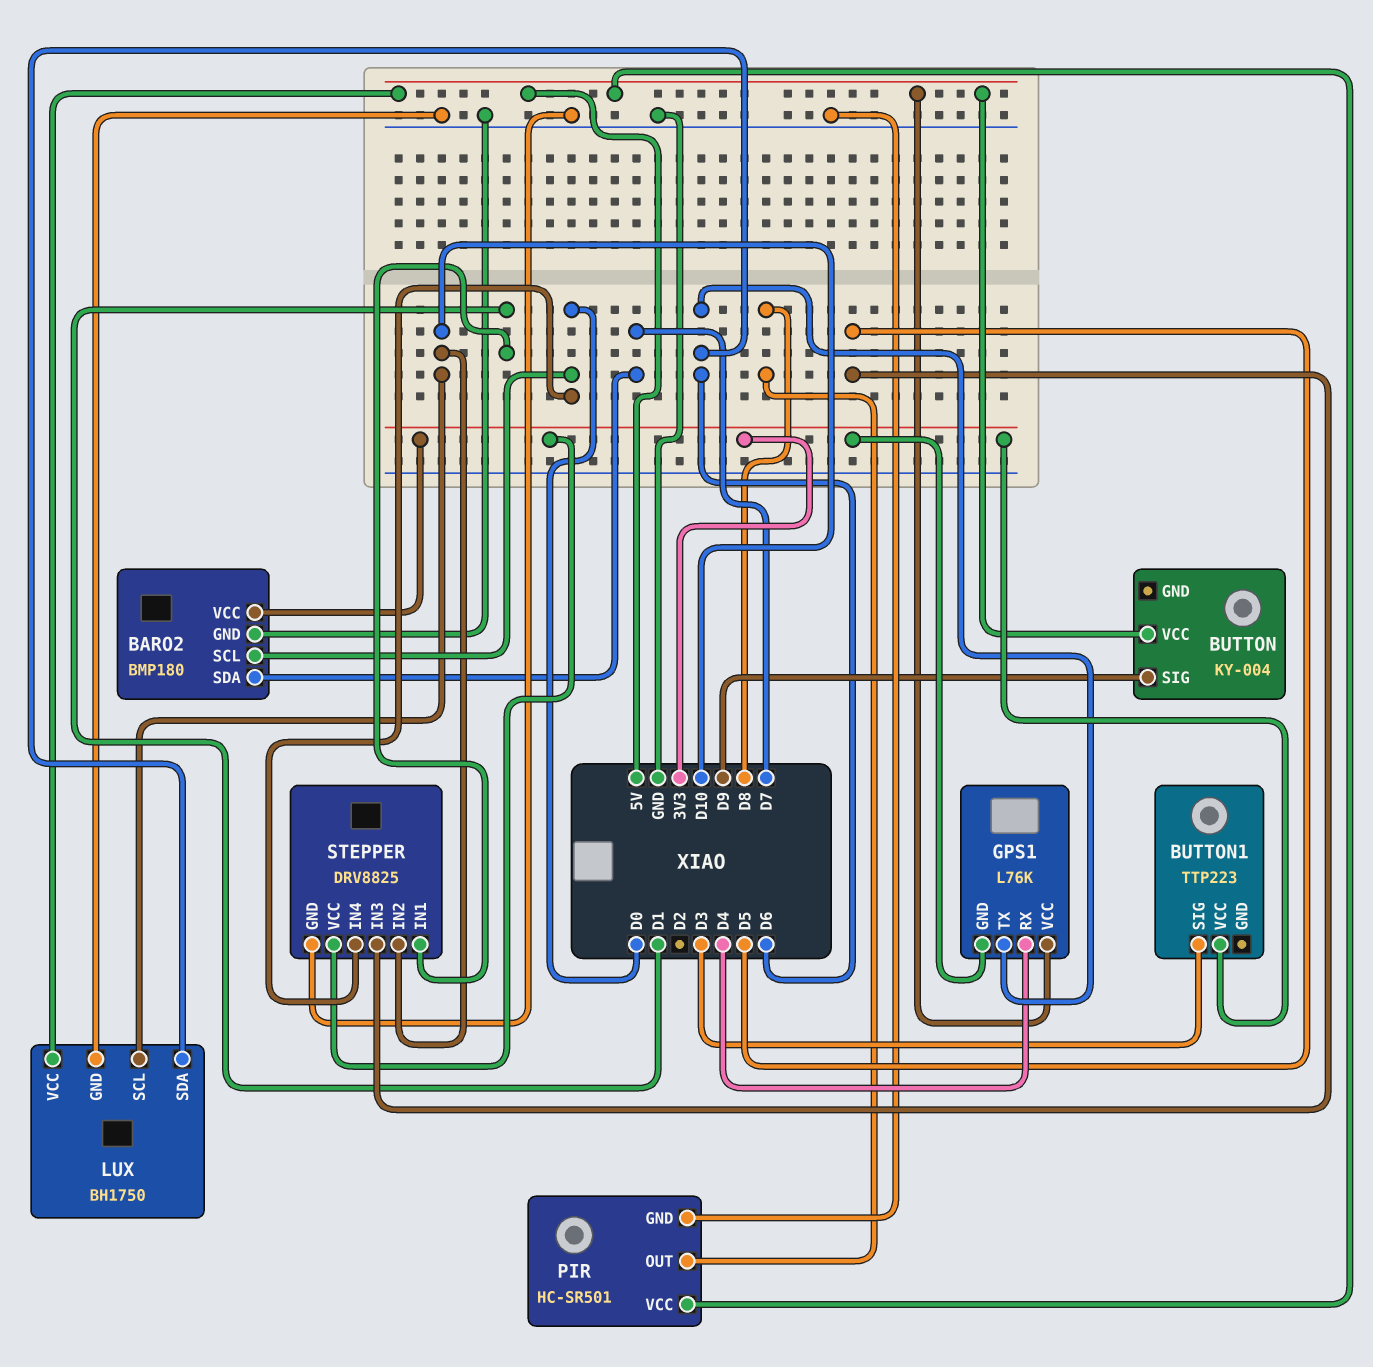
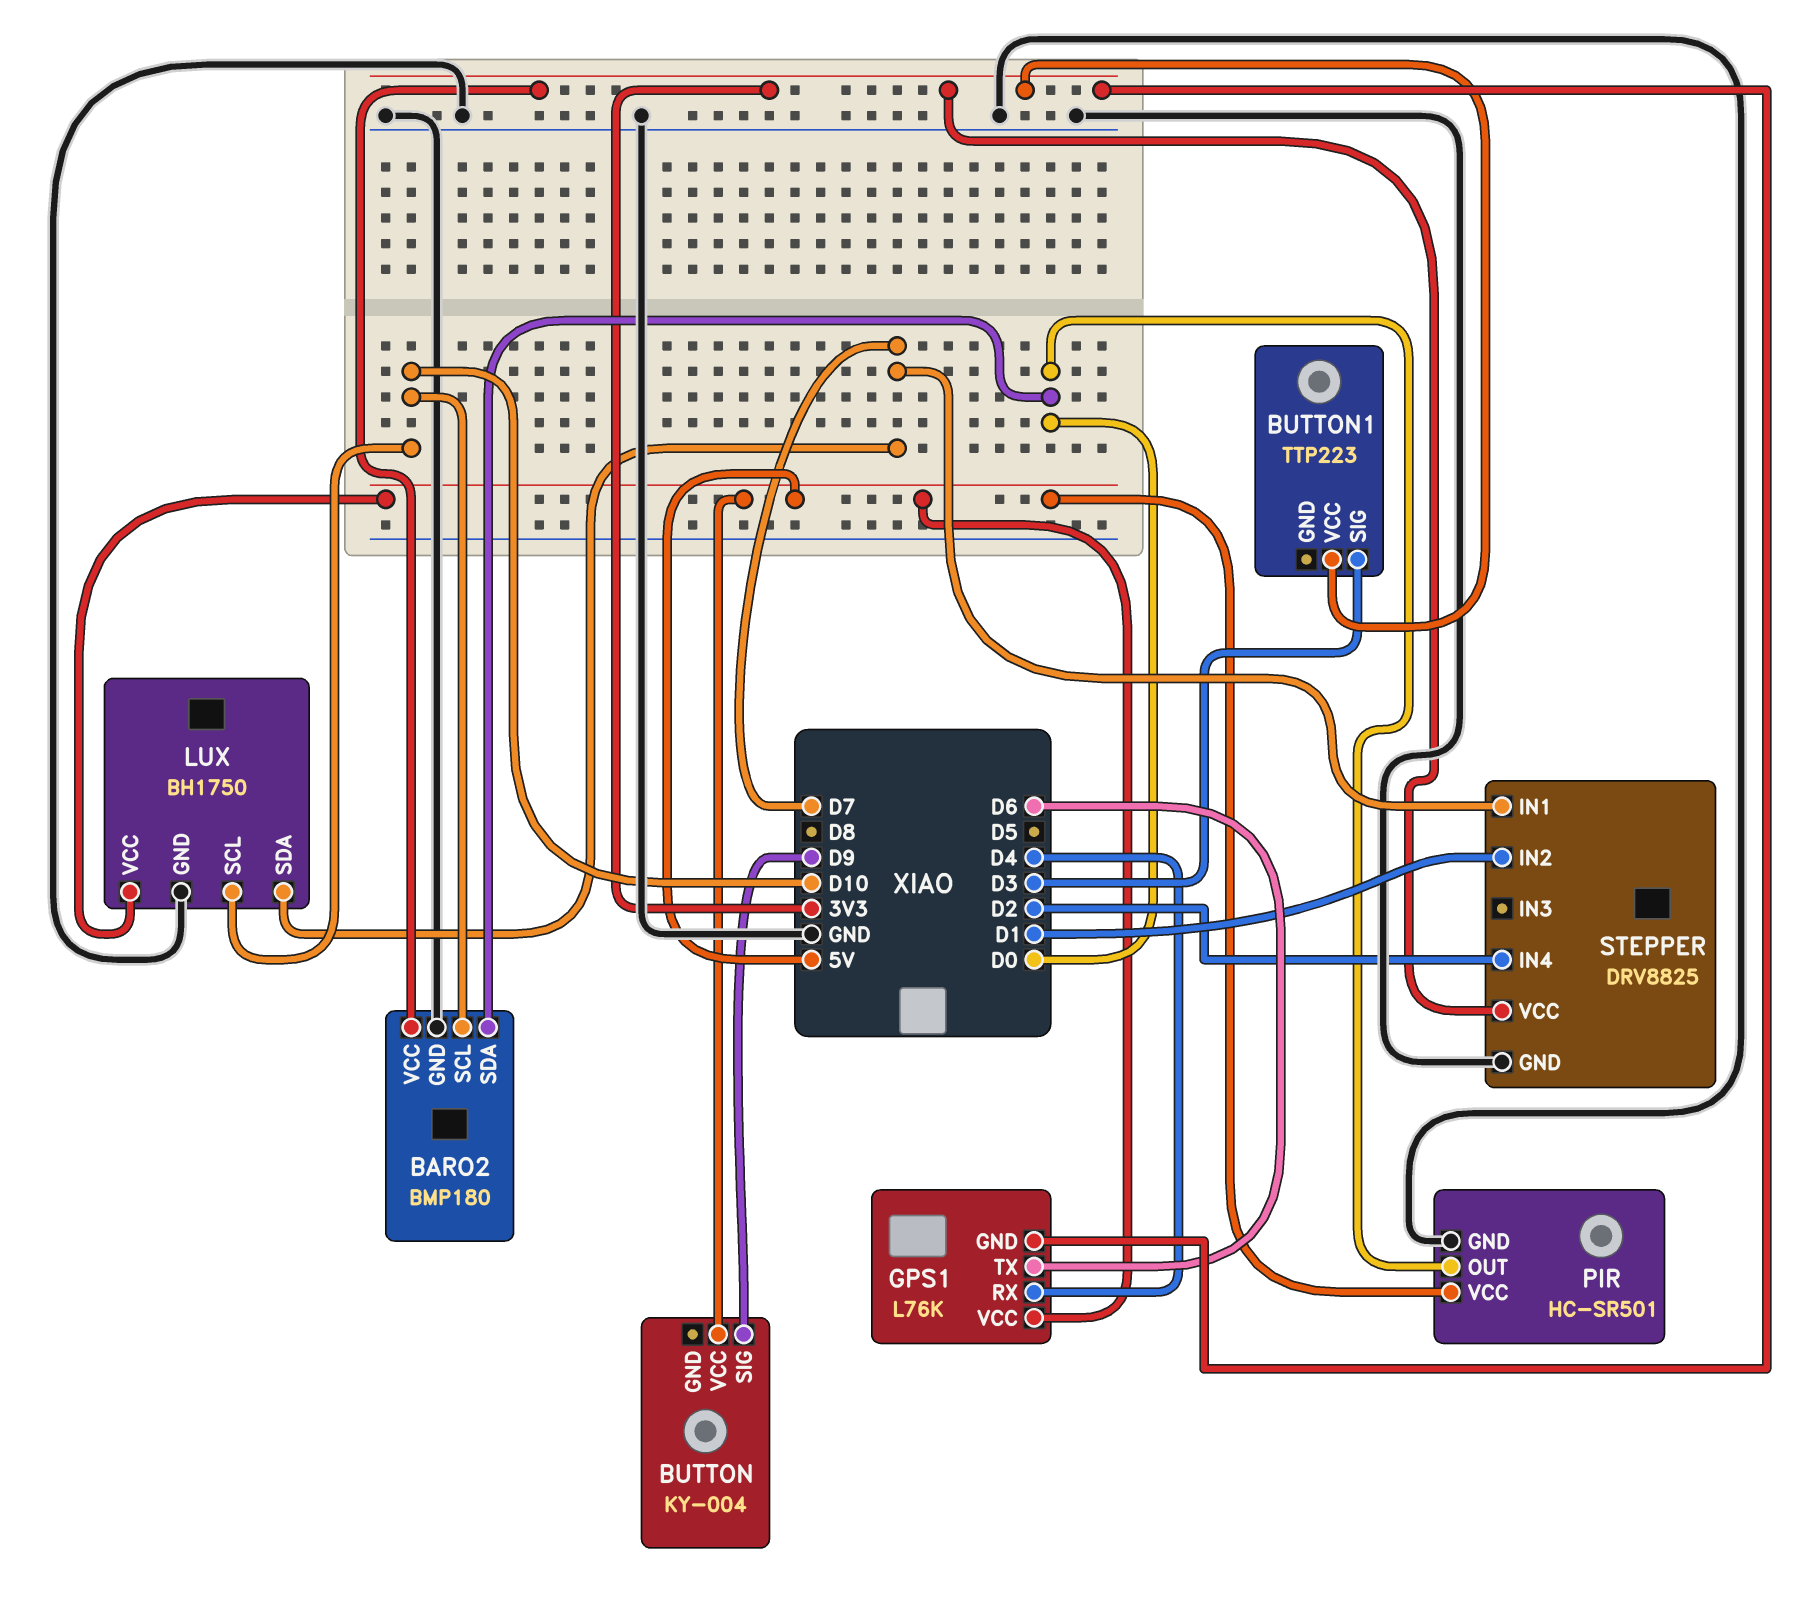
BARO2 pin SCL: D0 -> D10
BARO2 pin SDA: D7 -> D0
LUX pin SDA: D6 -> D7
PIR pin OUT: D8 -> D0
STEPPER pin IN1: D1 -> D7
STEPPER pin IN2: D10 -> D1
STEPPER pin IN3: D5 -> none
STEPPER pin IN4: D0 -> D2

